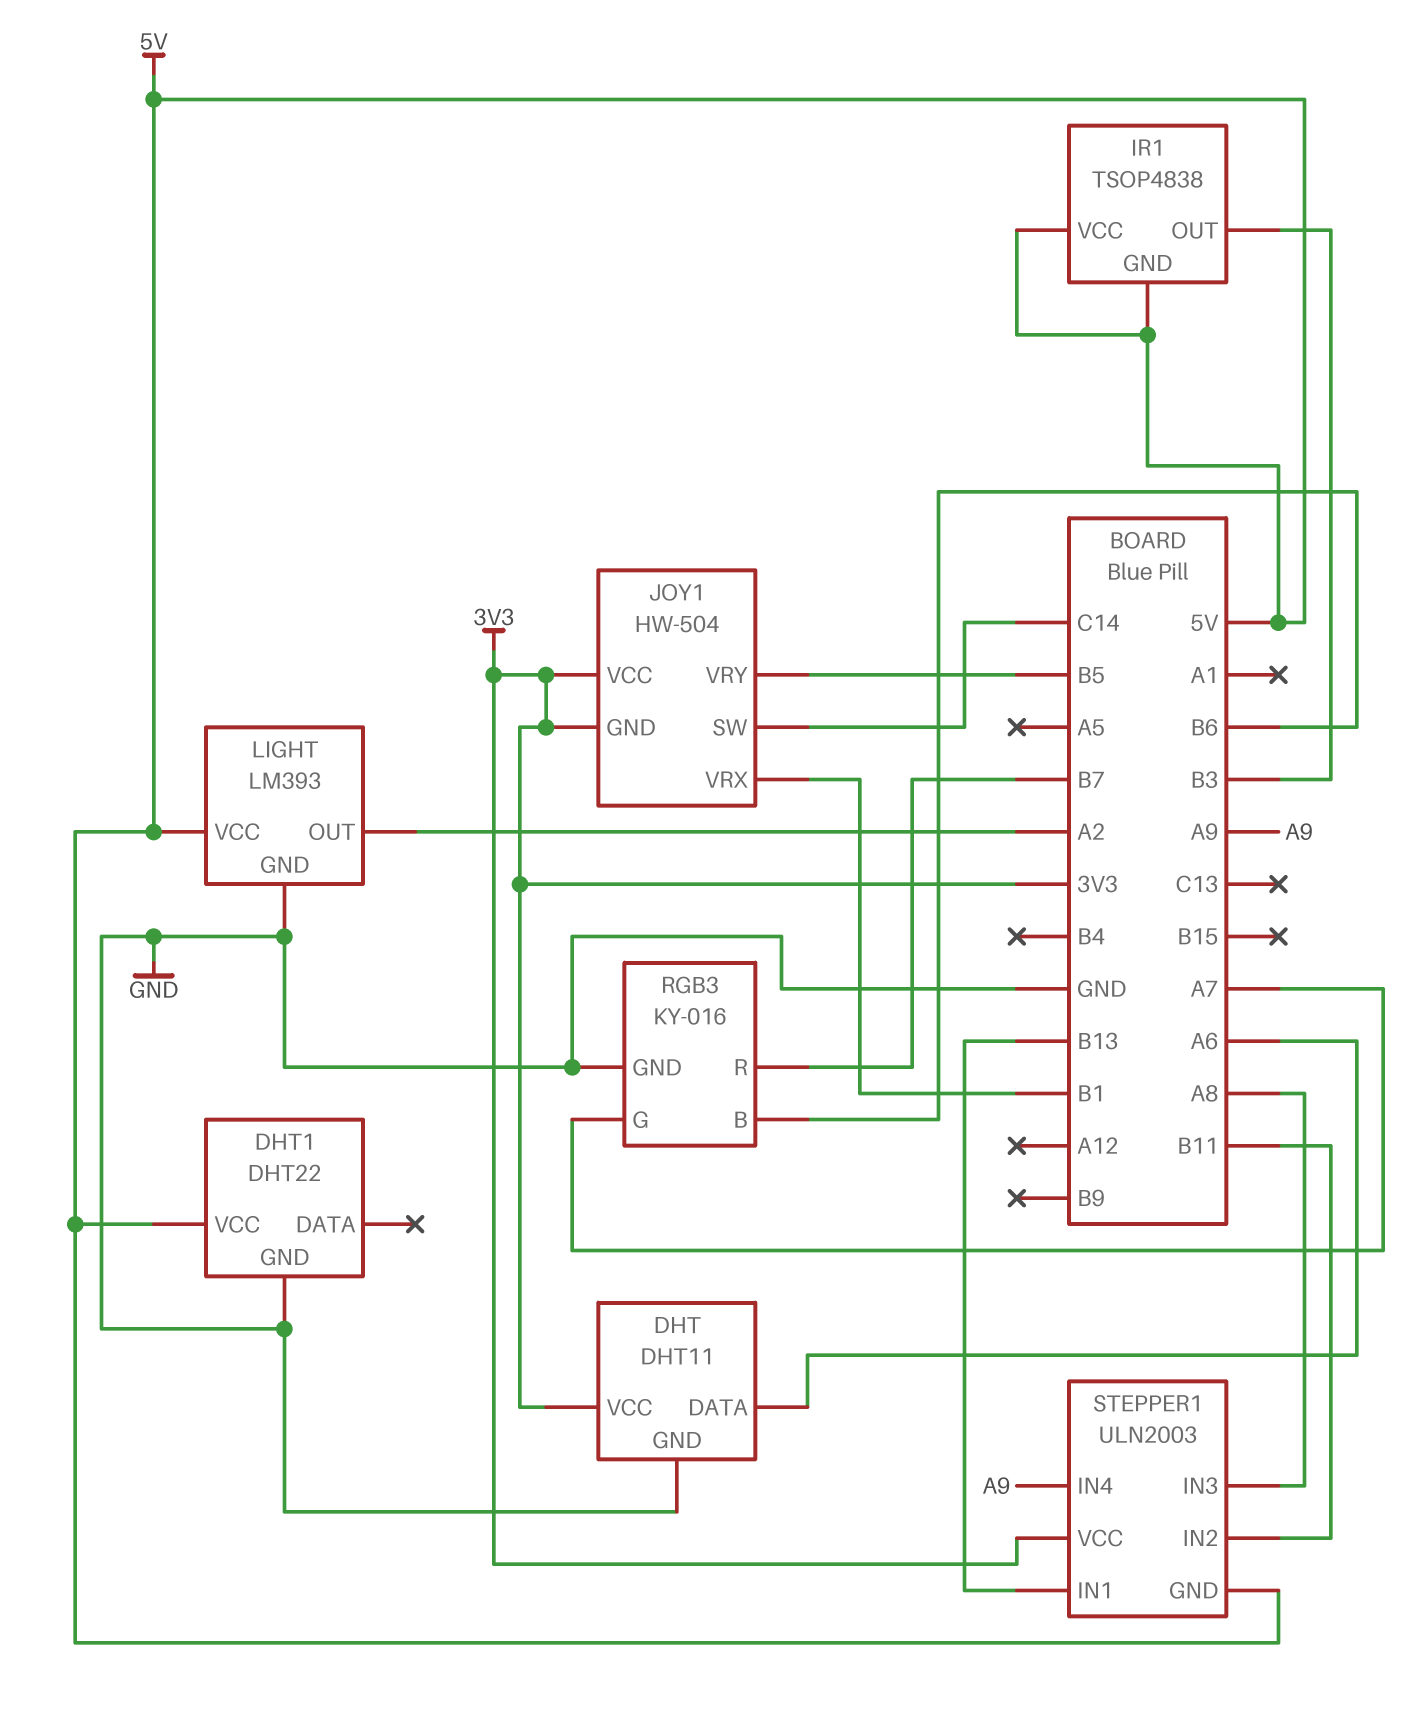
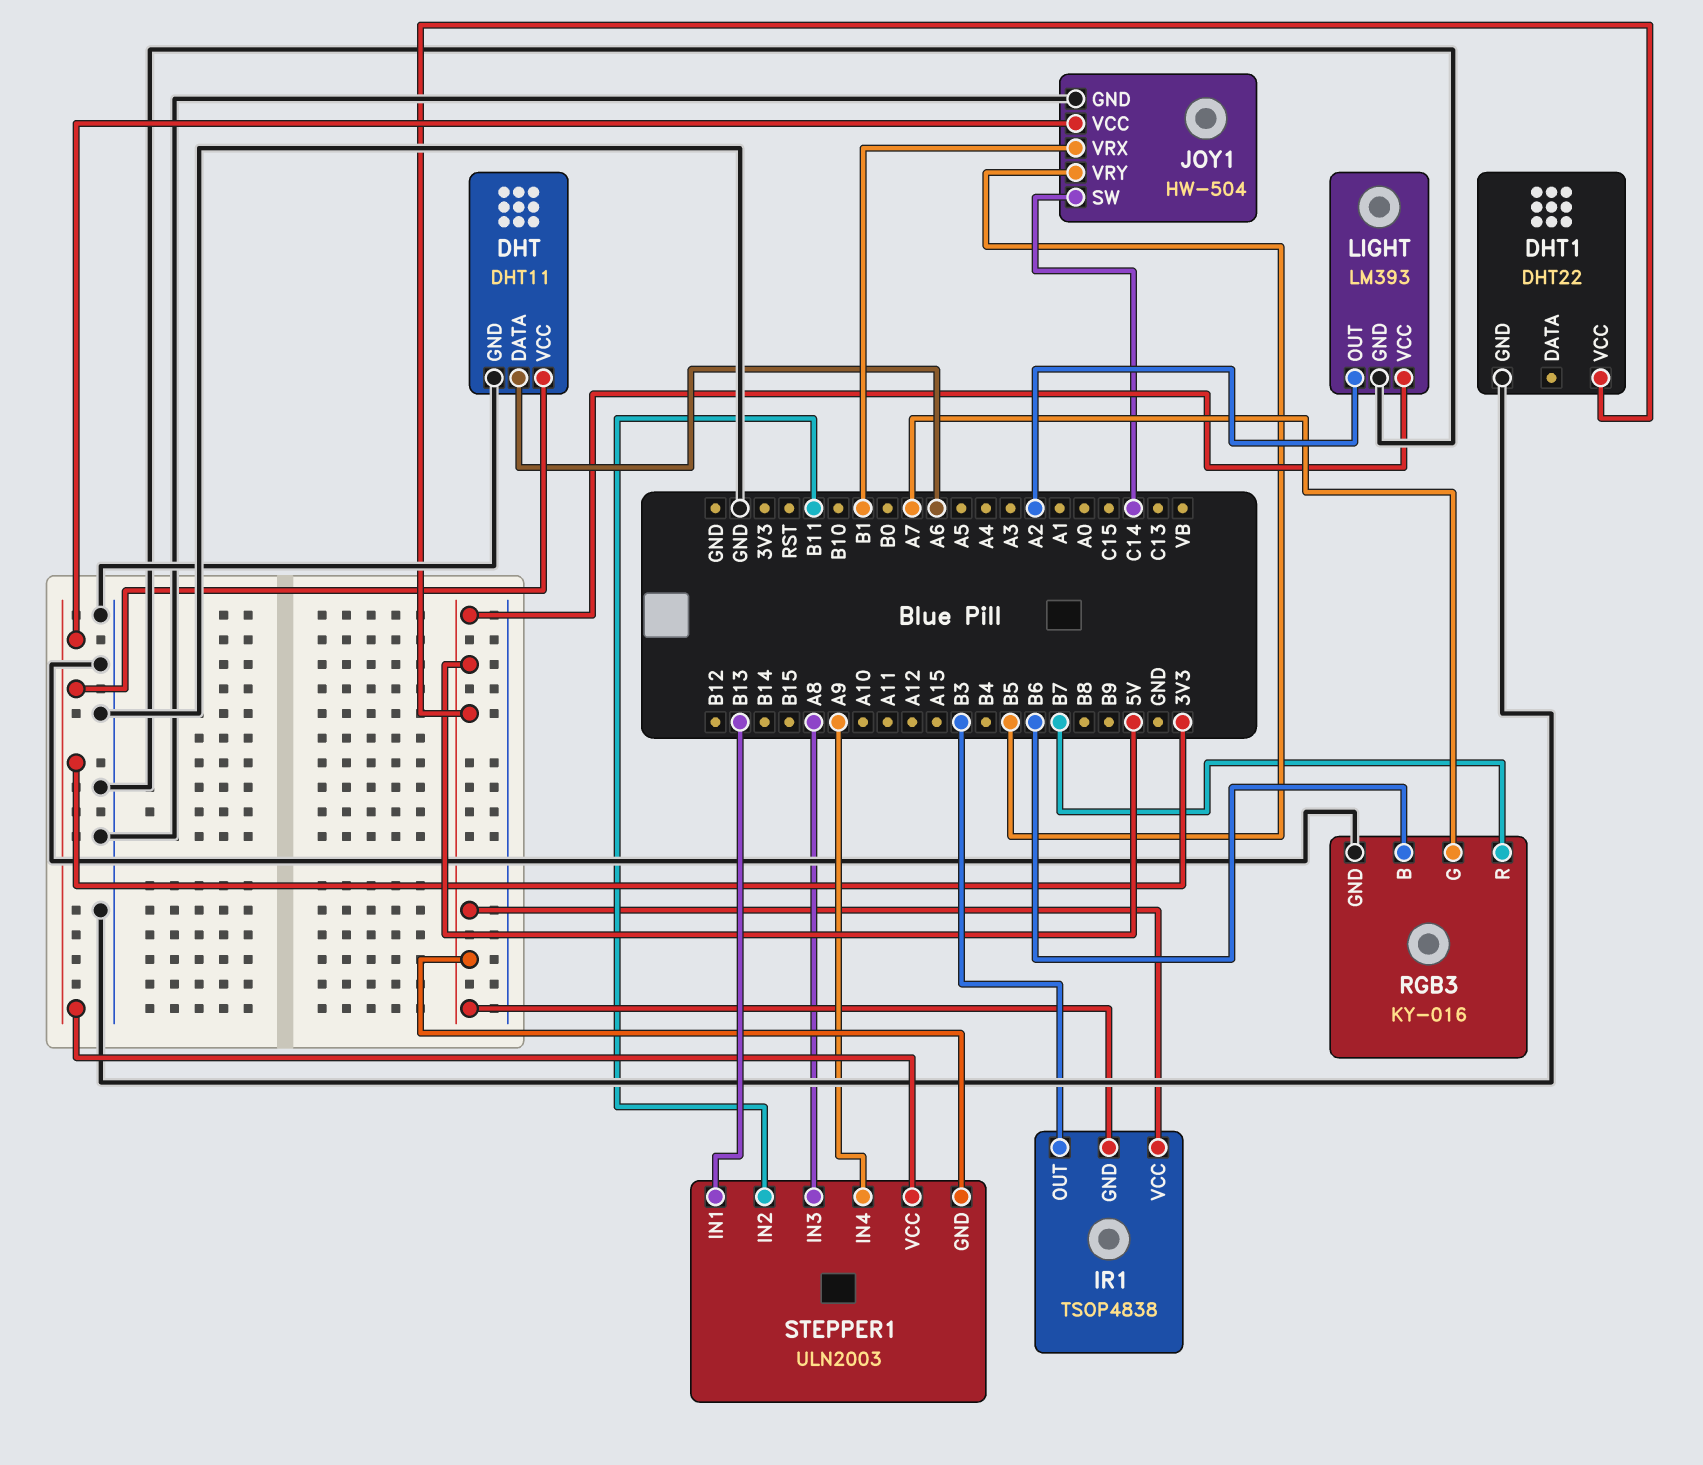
JOY1 pin GND: 3V3 -> GND

